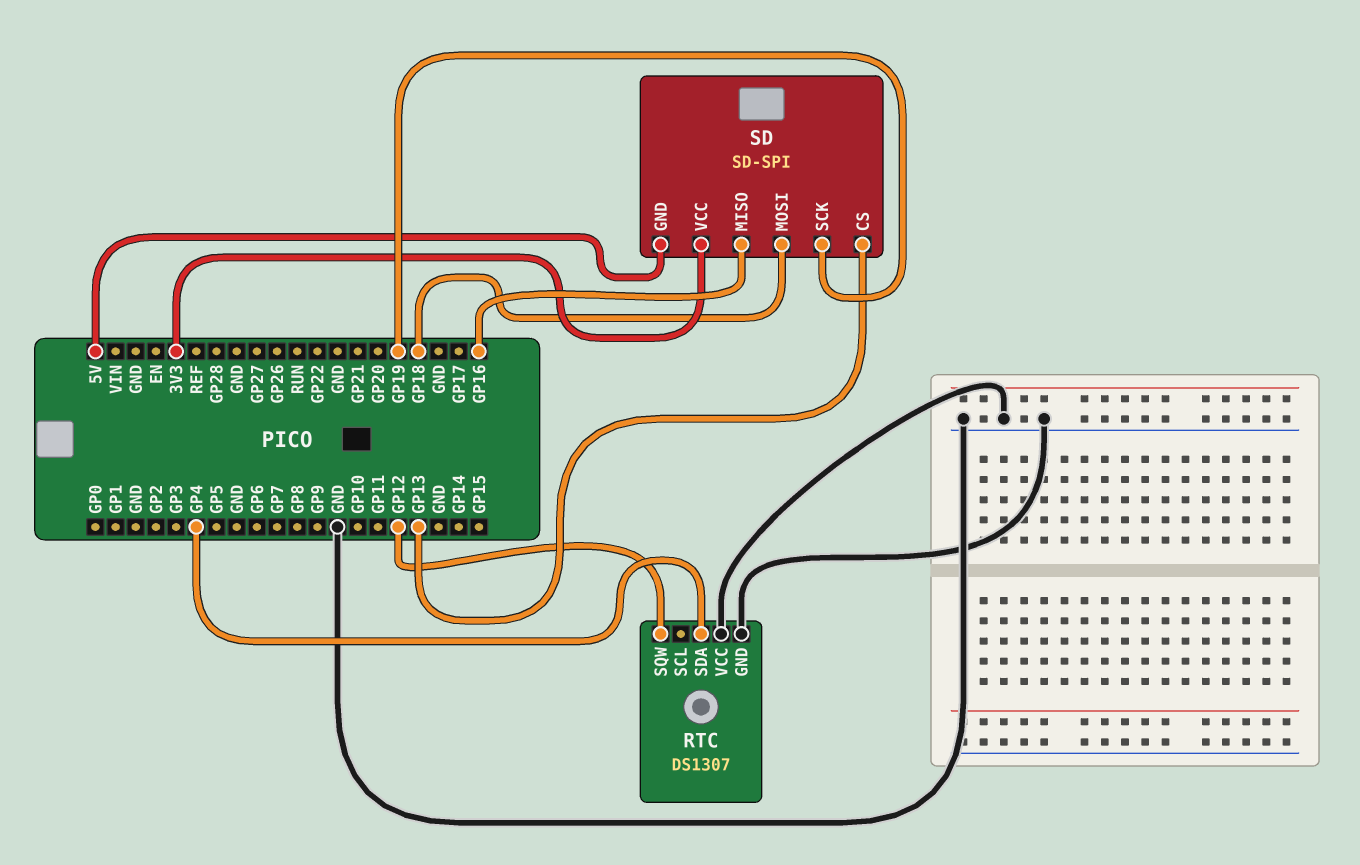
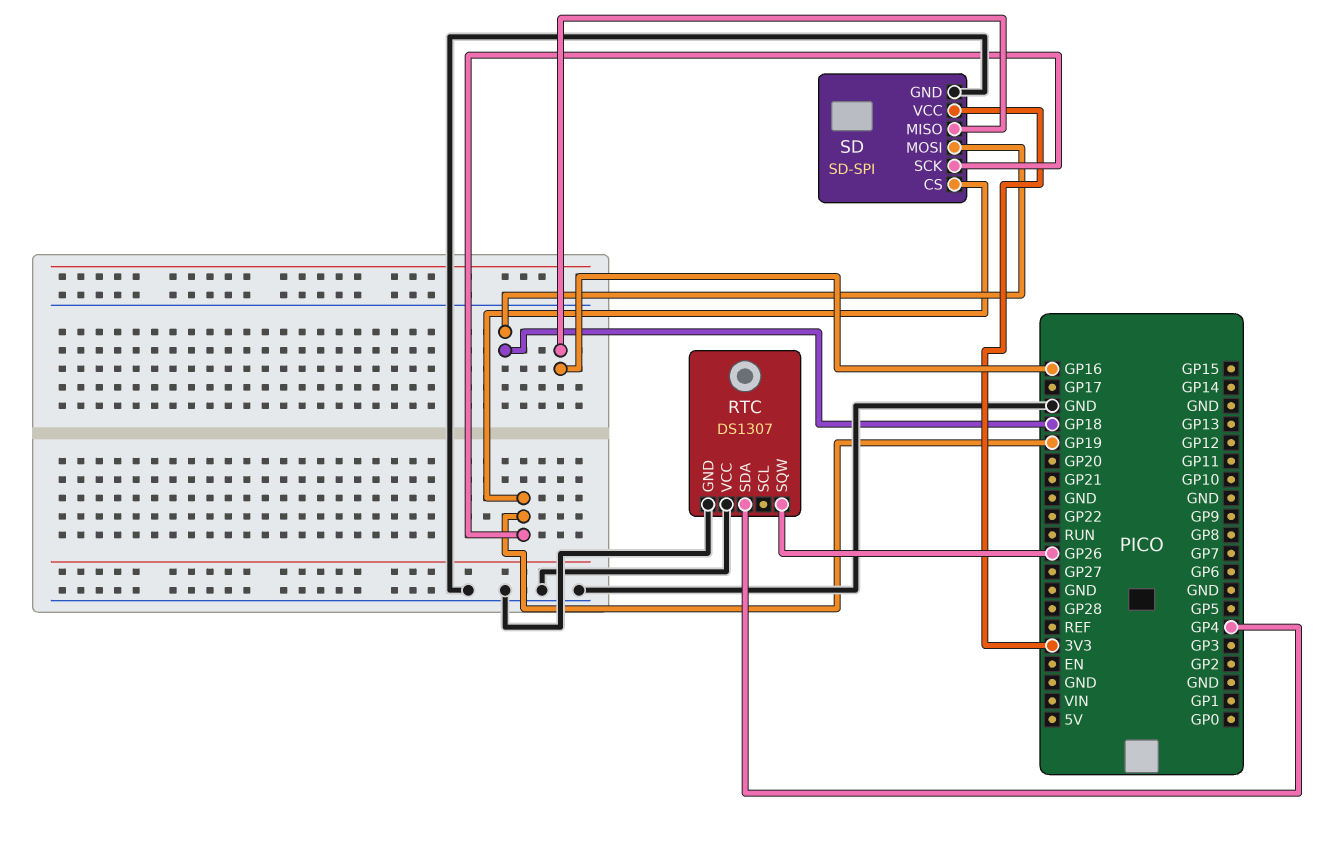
RTC pin SQW: GP12 -> GP26
SD pin CS: GP13 -> GP19
SD pin GND: 5V -> GND

